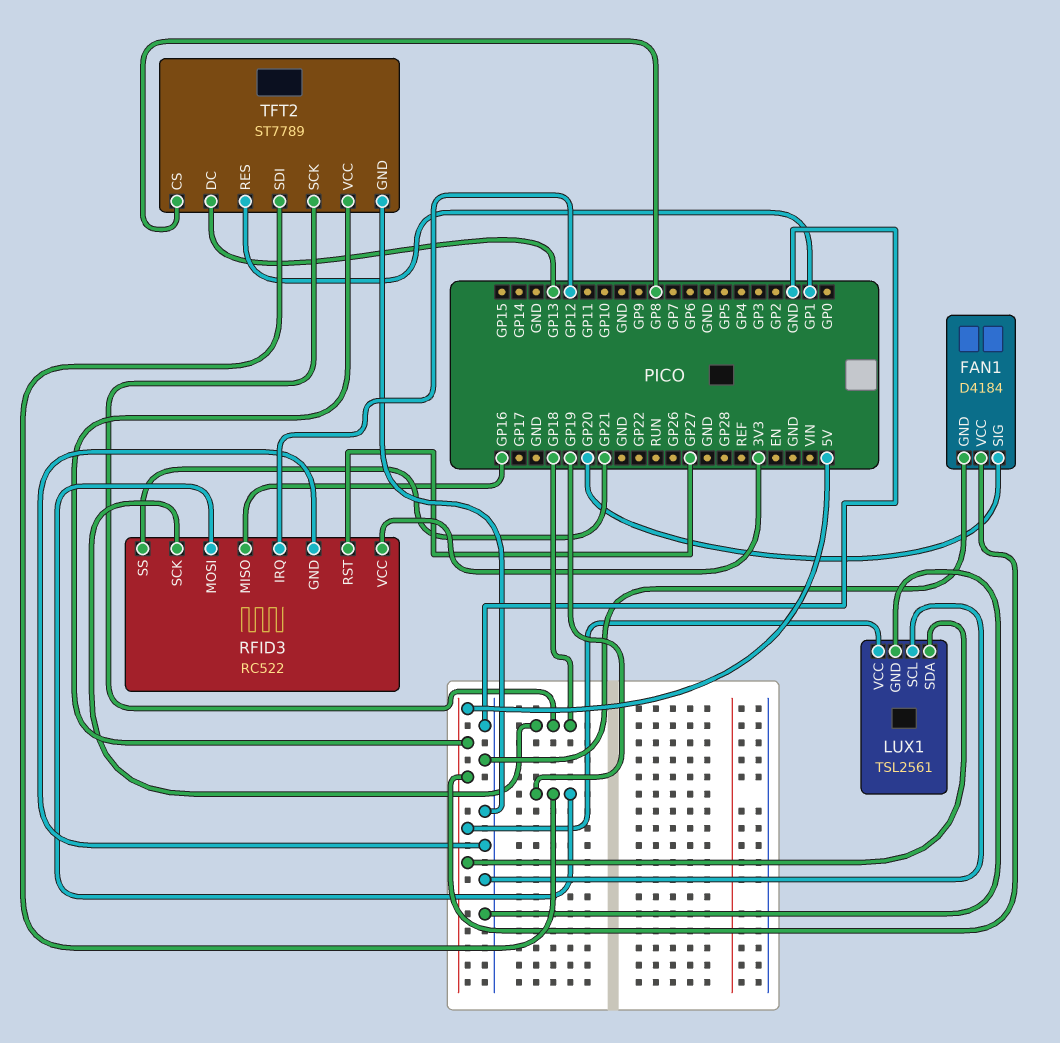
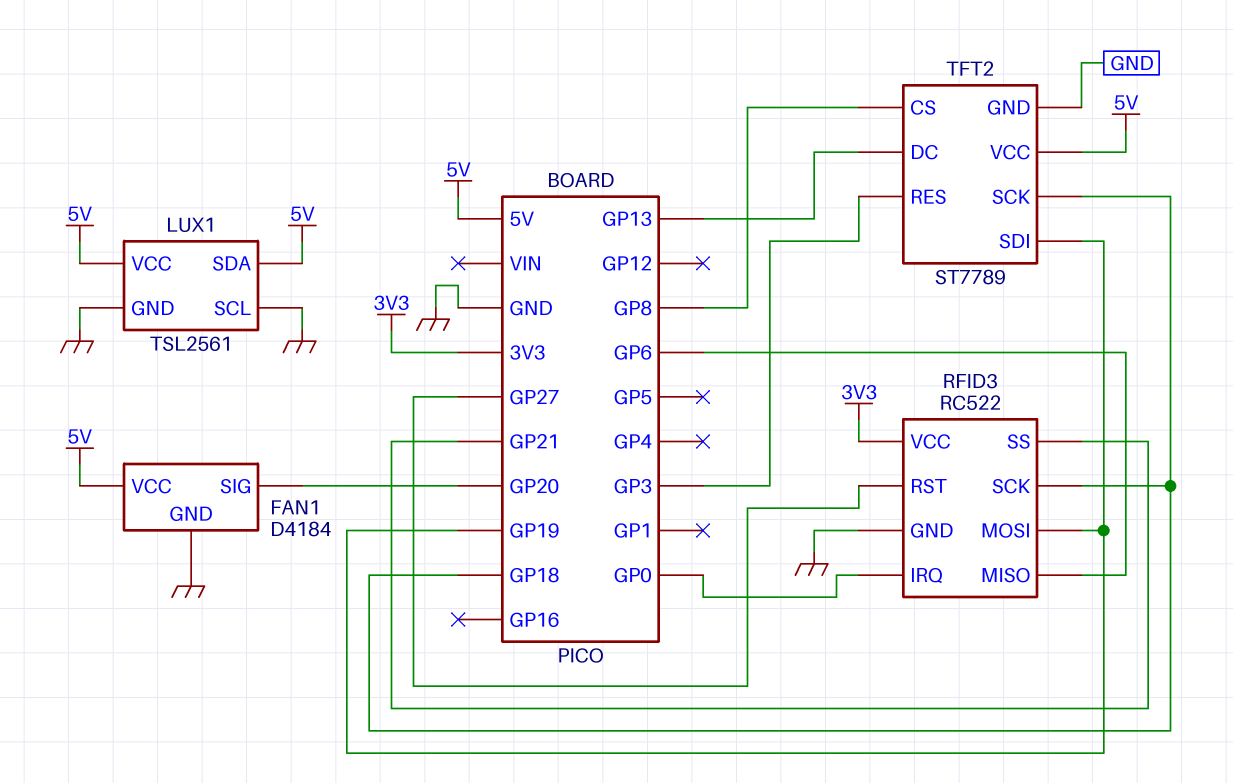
RFID3 pin IRQ: GP12 -> GP0
RFID3 pin MISO: GP16 -> GP6
TFT2 pin RES: GP1 -> GP3

